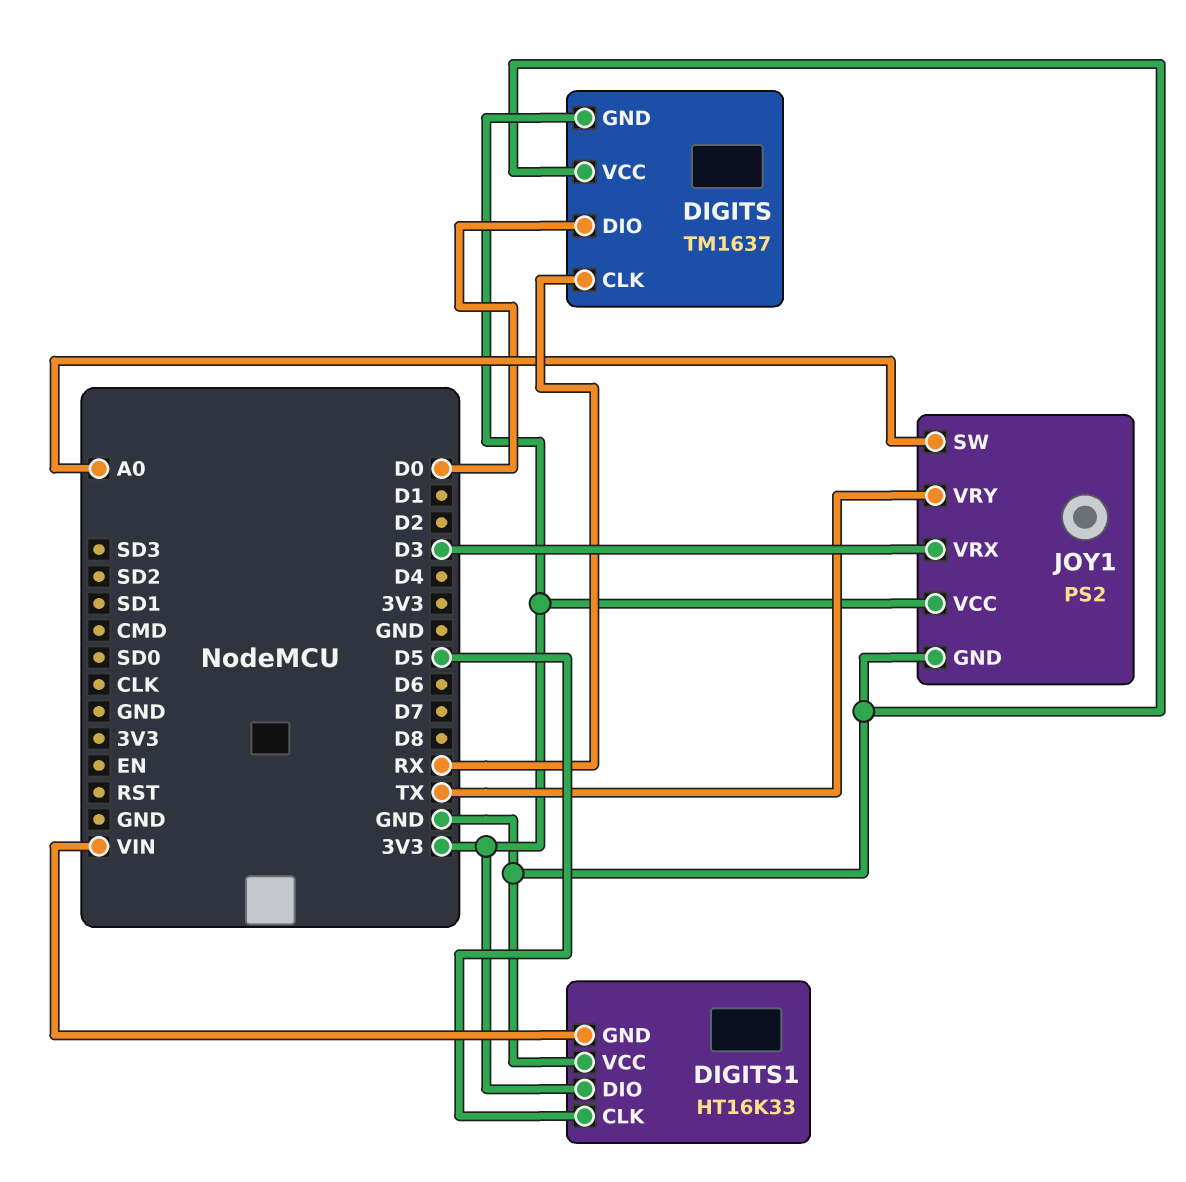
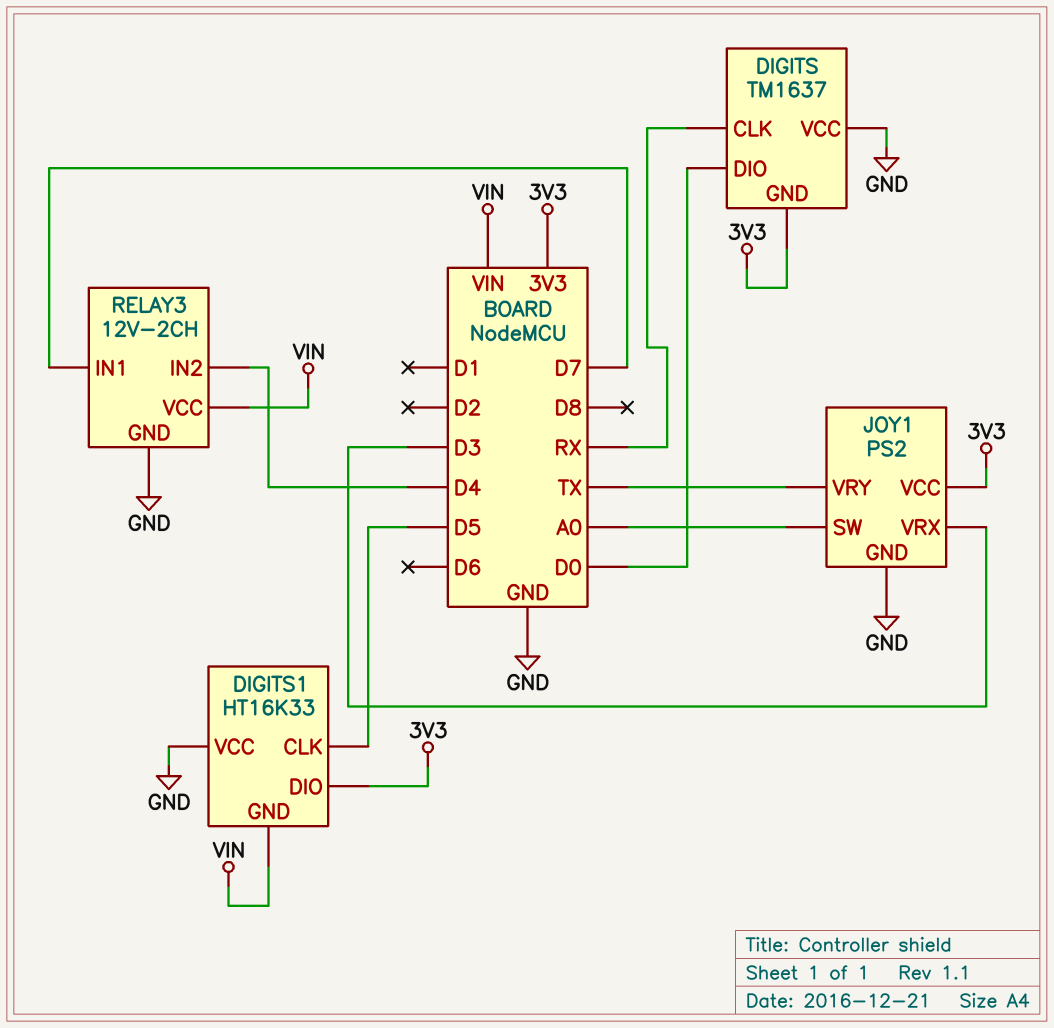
RELAY3: none -> 12V-2CH
RELAY3 pin GND: none -> GND
RELAY3 pin IN1: none -> D7
RELAY3 pin IN2: none -> D4
RELAY3 pin VCC: none -> VIN

